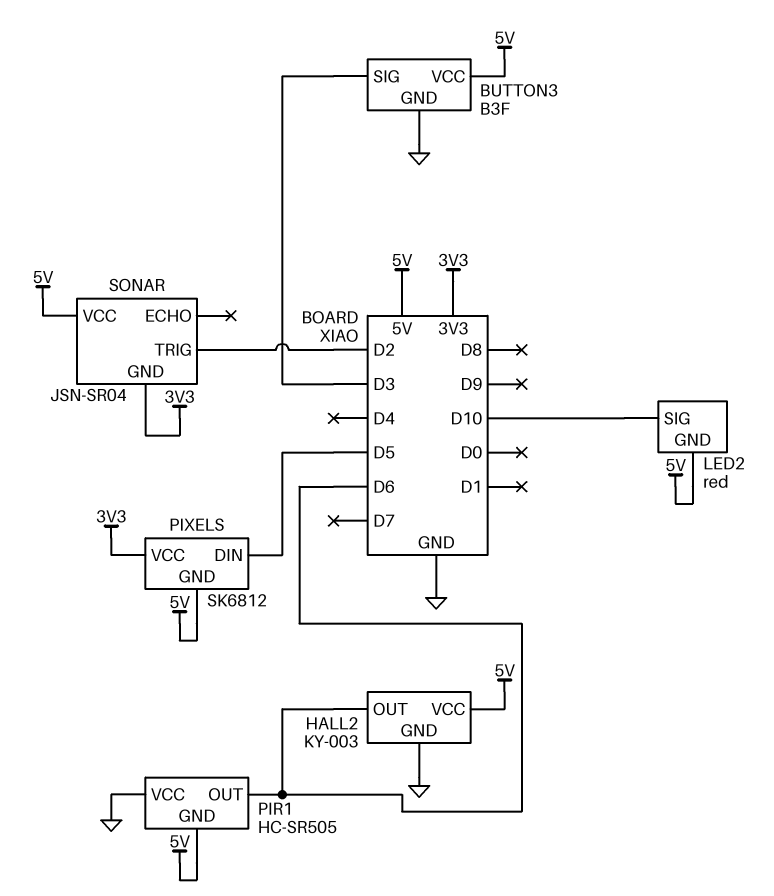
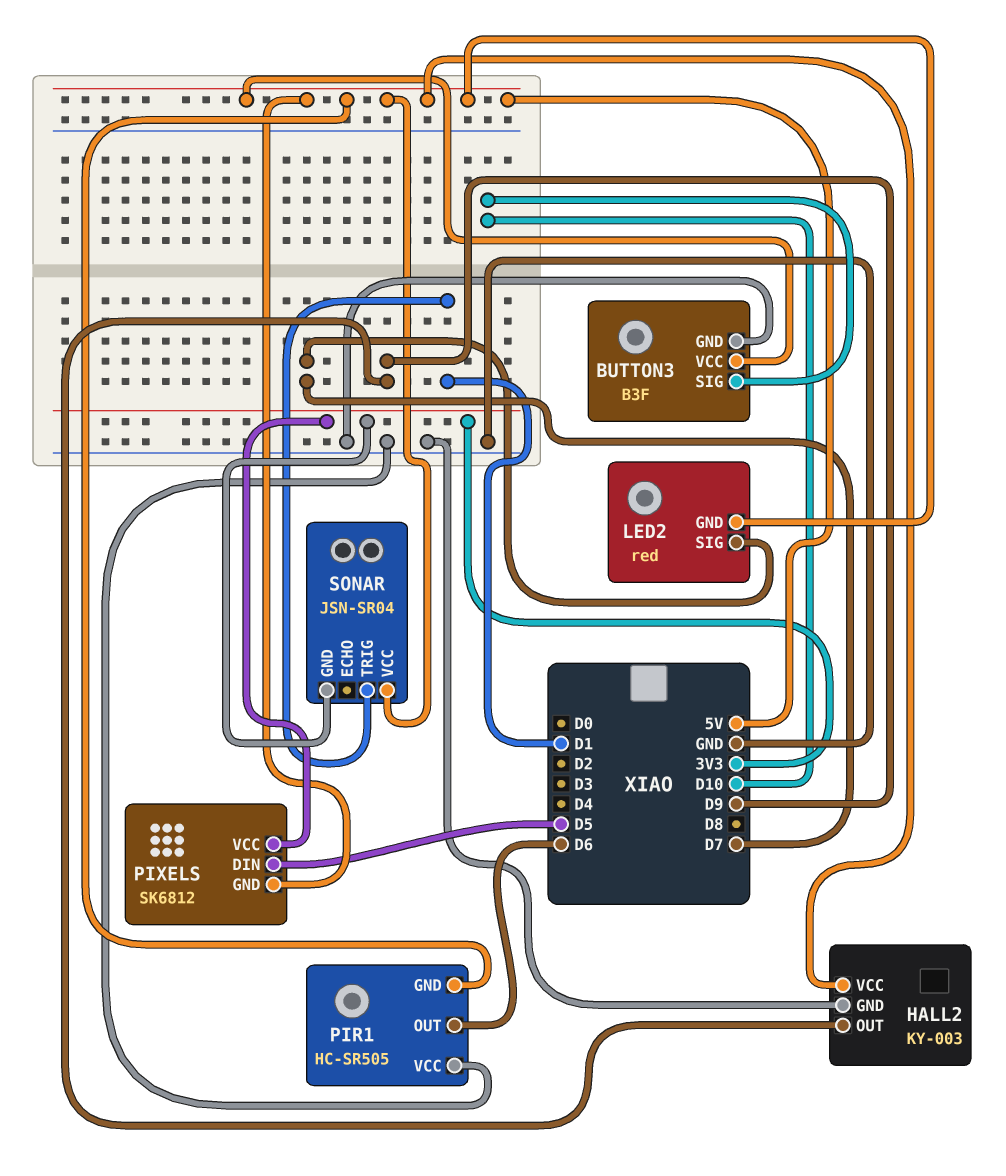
BUTTON3 pin SIG: D3 -> D10
HALL2 pin OUT: D6 -> D9
LED2 pin SIG: D10 -> D7
SONAR pin TRIG: D2 -> D1

